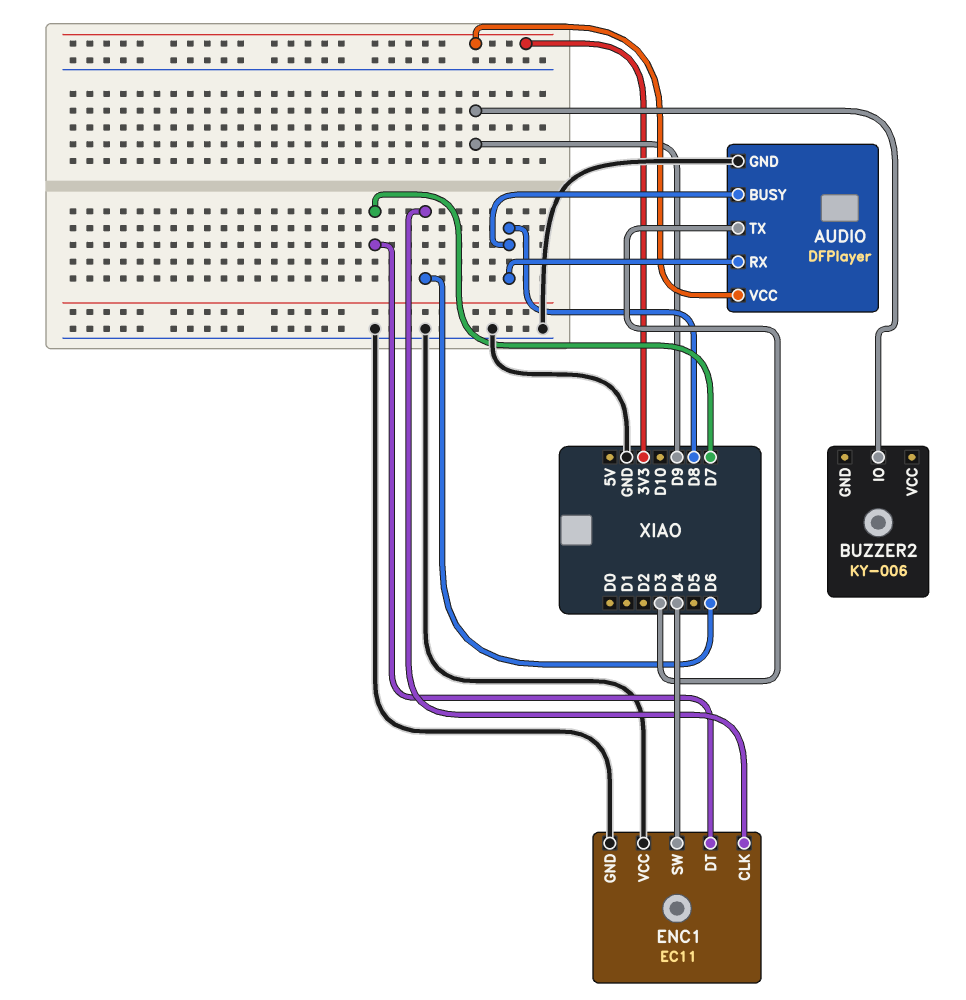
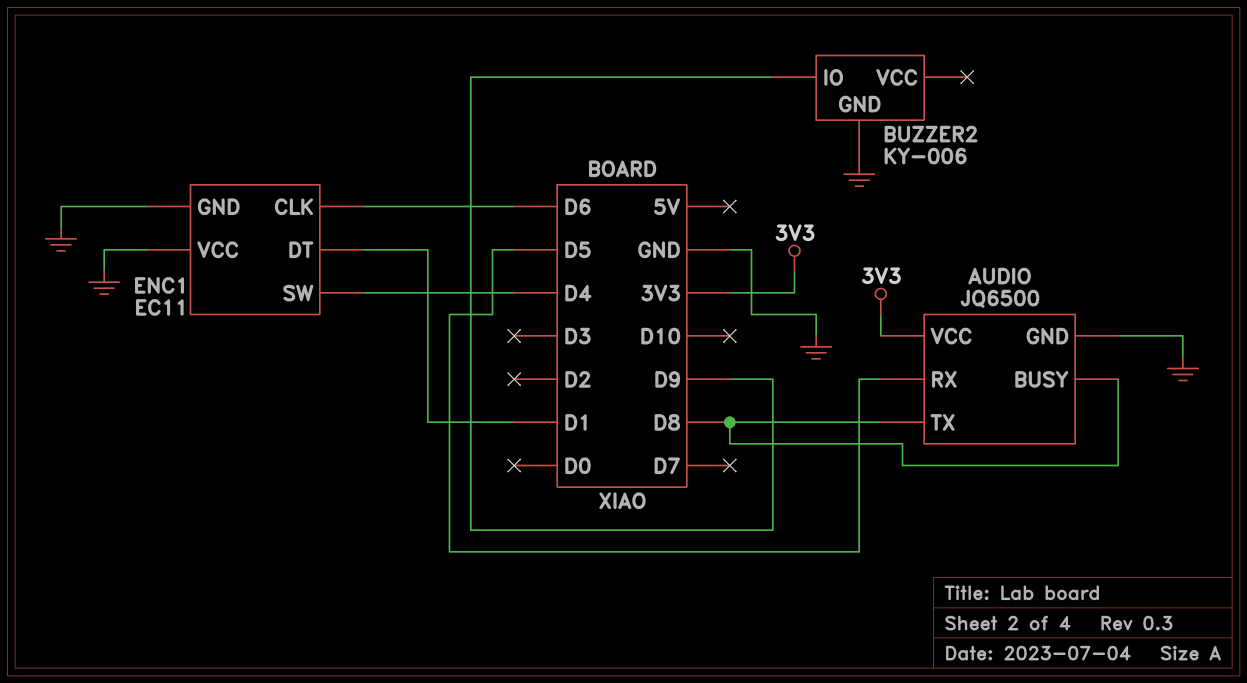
AUDIO: DFPlayer -> JQ6500
AUDIO pin RX: D8 -> D5
AUDIO pin TX: D3 -> D8
BUZZER2 pin GND: none -> GND
ENC1 pin DT: D7 -> D1

